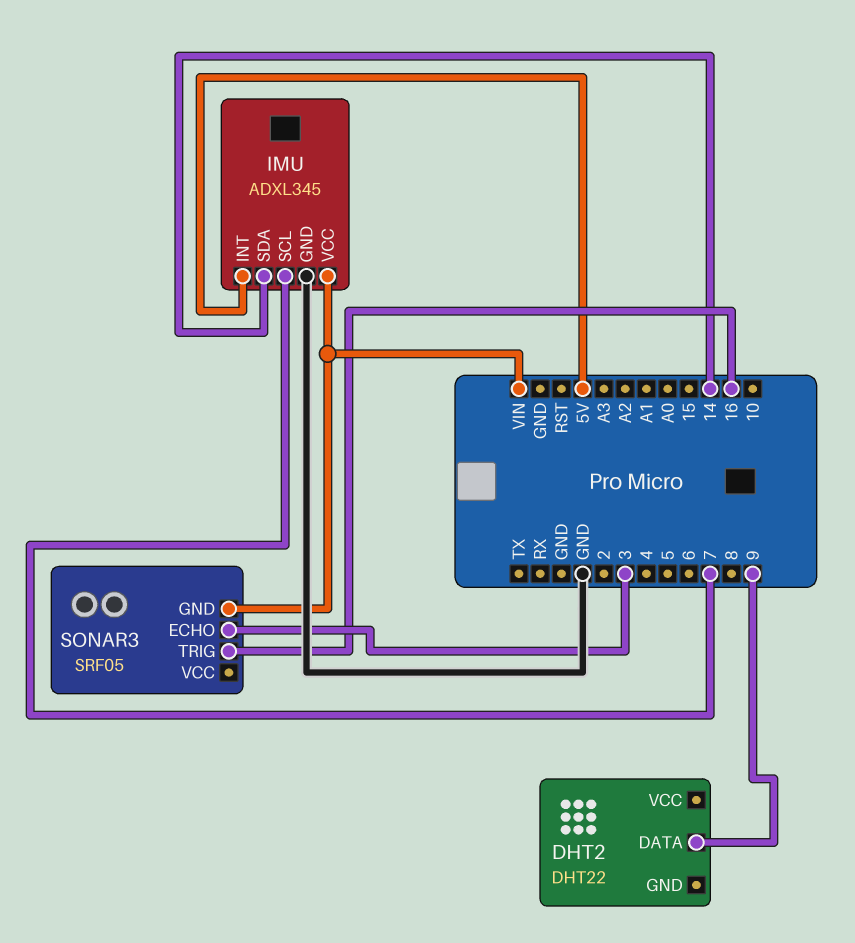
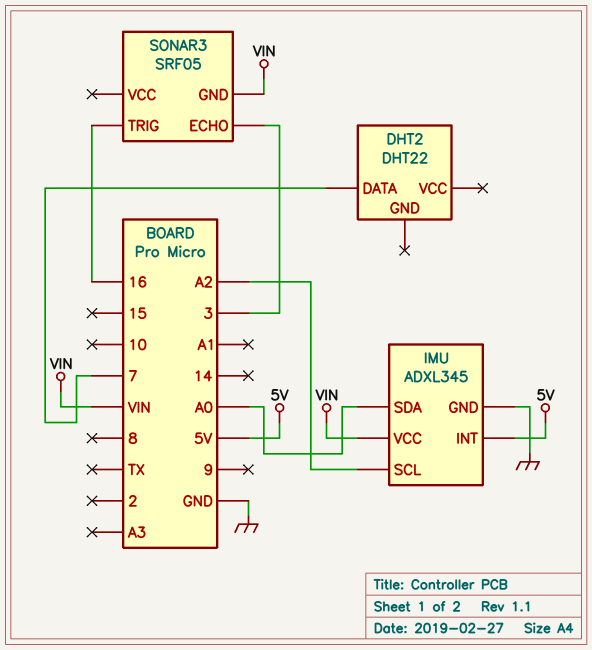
DHT2 pin DATA: 9 -> 7
IMU pin SCL: 7 -> A2
IMU pin SDA: 14 -> A0

